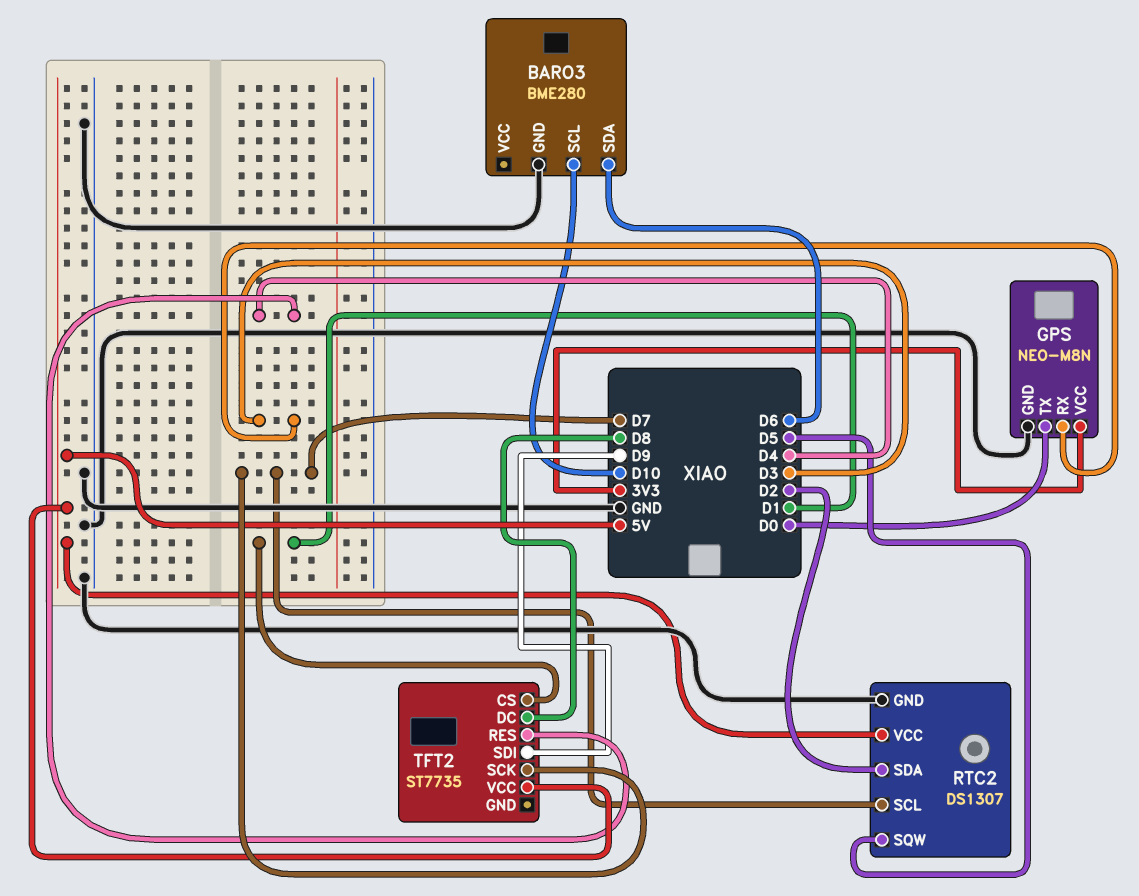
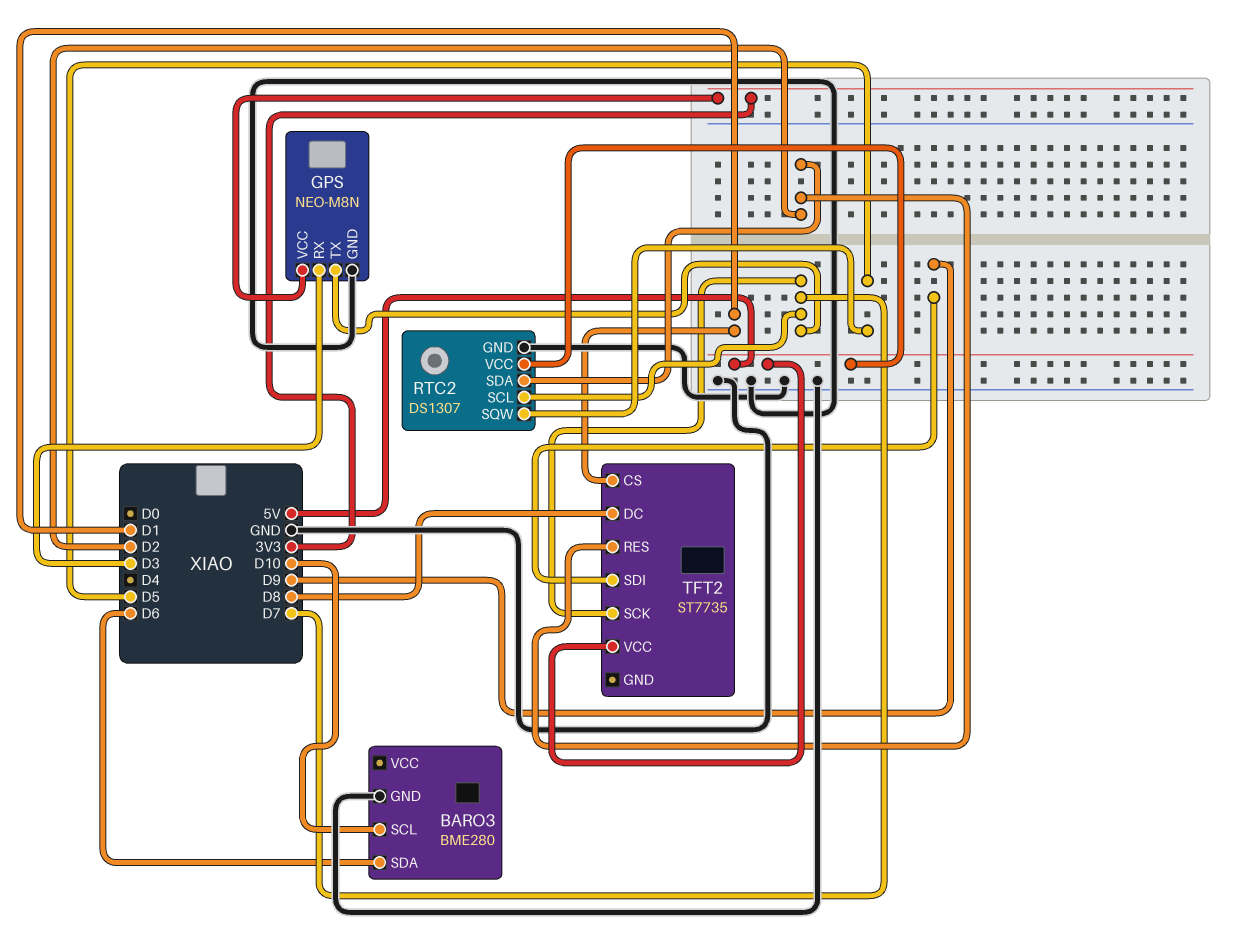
GPS pin TX: D0 -> D7
TFT2 pin RES: D4 -> D2

